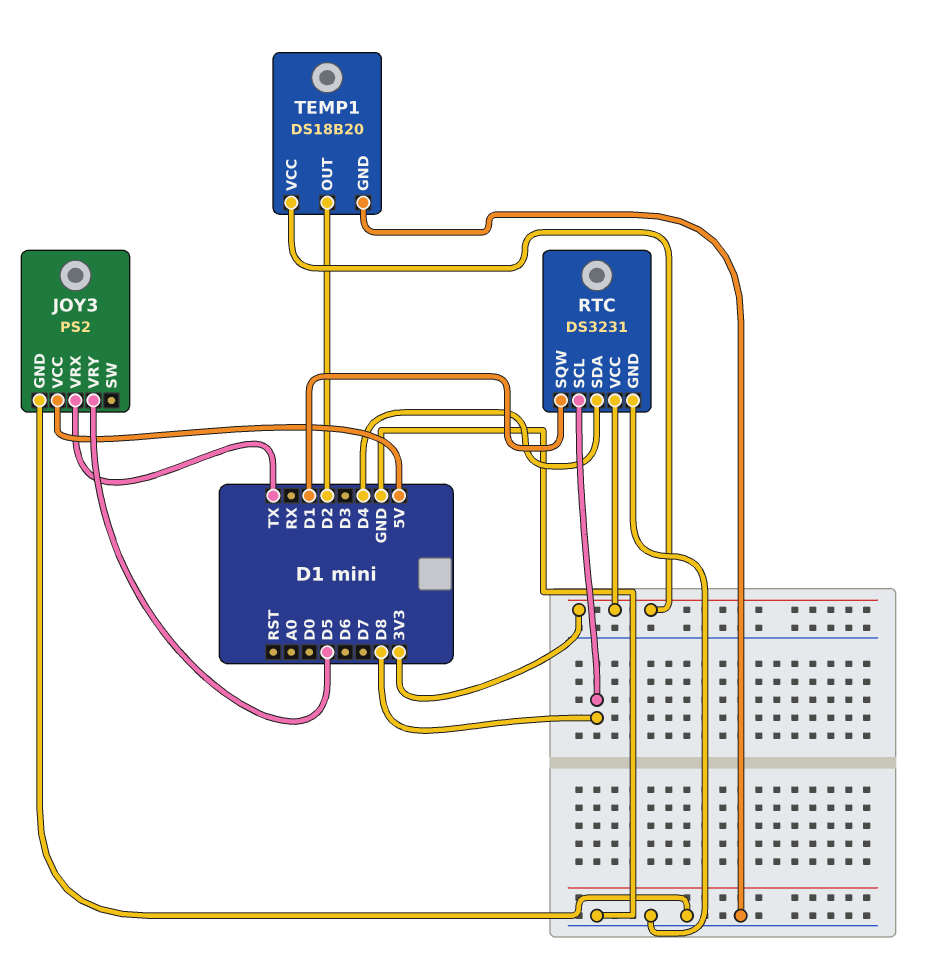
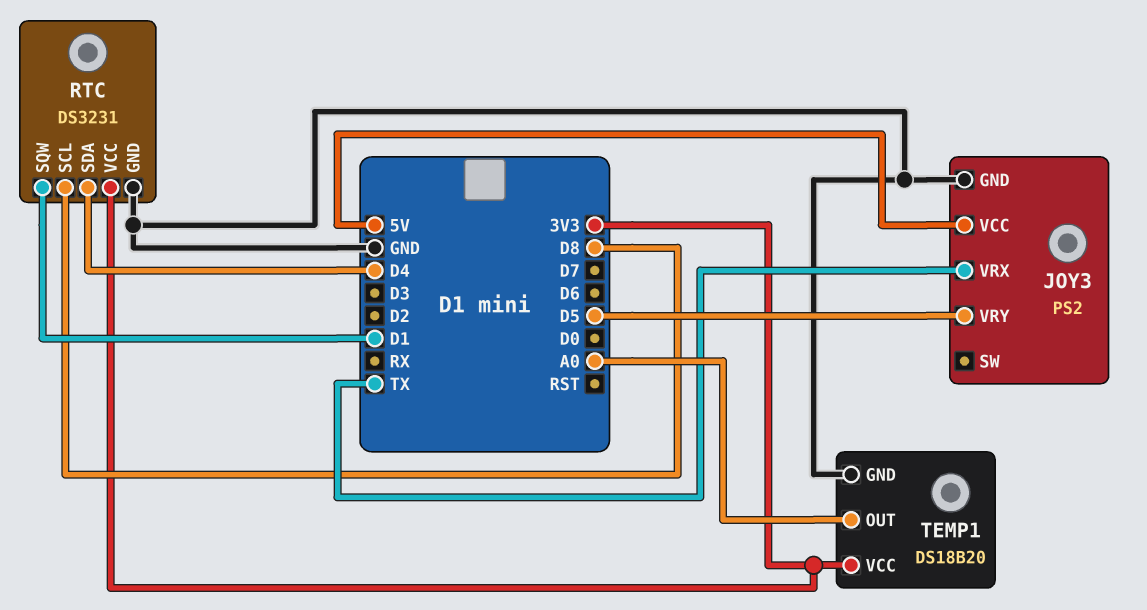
TEMP1 pin OUT: D2 -> A0

